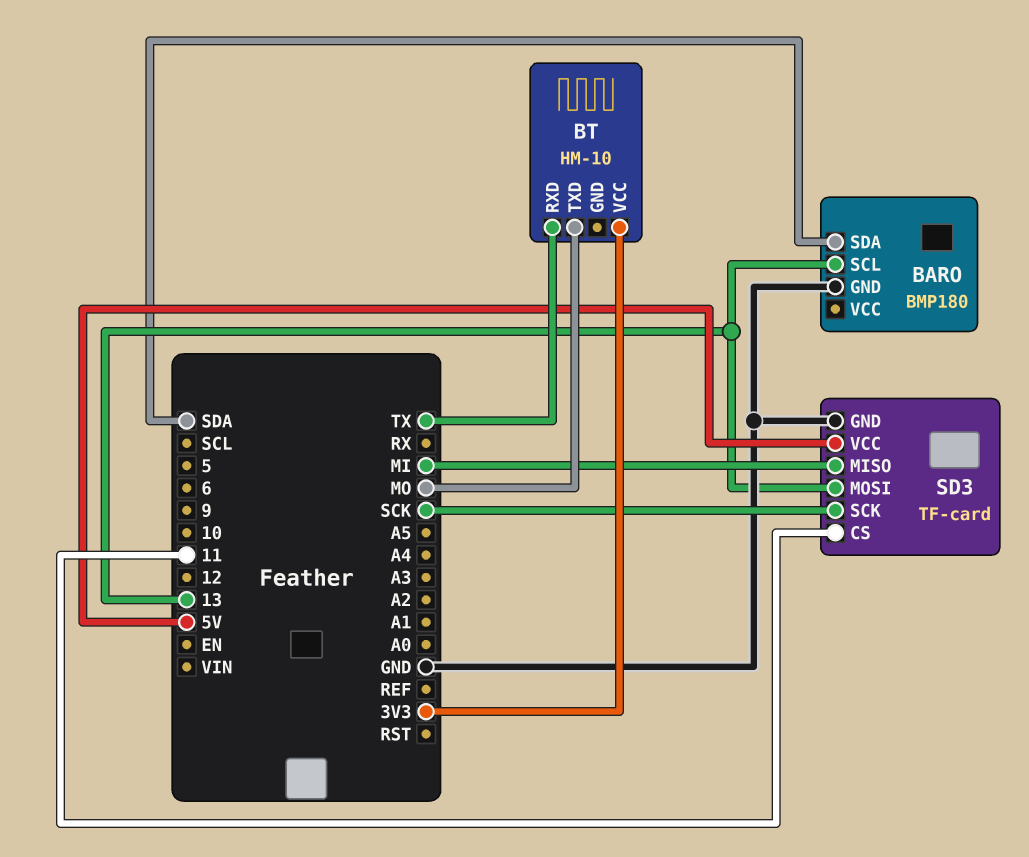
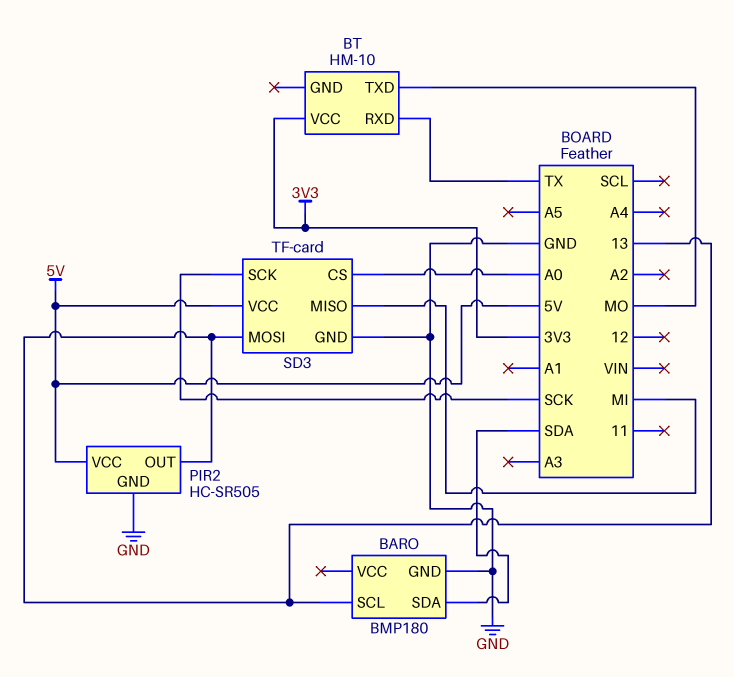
PIR2: none -> HC-SR505
PIR2 pin GND: none -> GND
PIR2 pin OUT: none -> 13
PIR2 pin VCC: none -> 5V
SD3 pin CS: 11 -> A0

